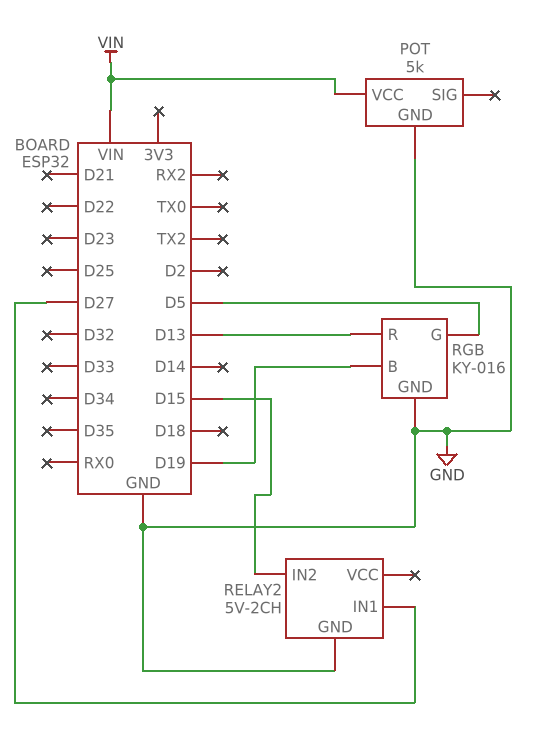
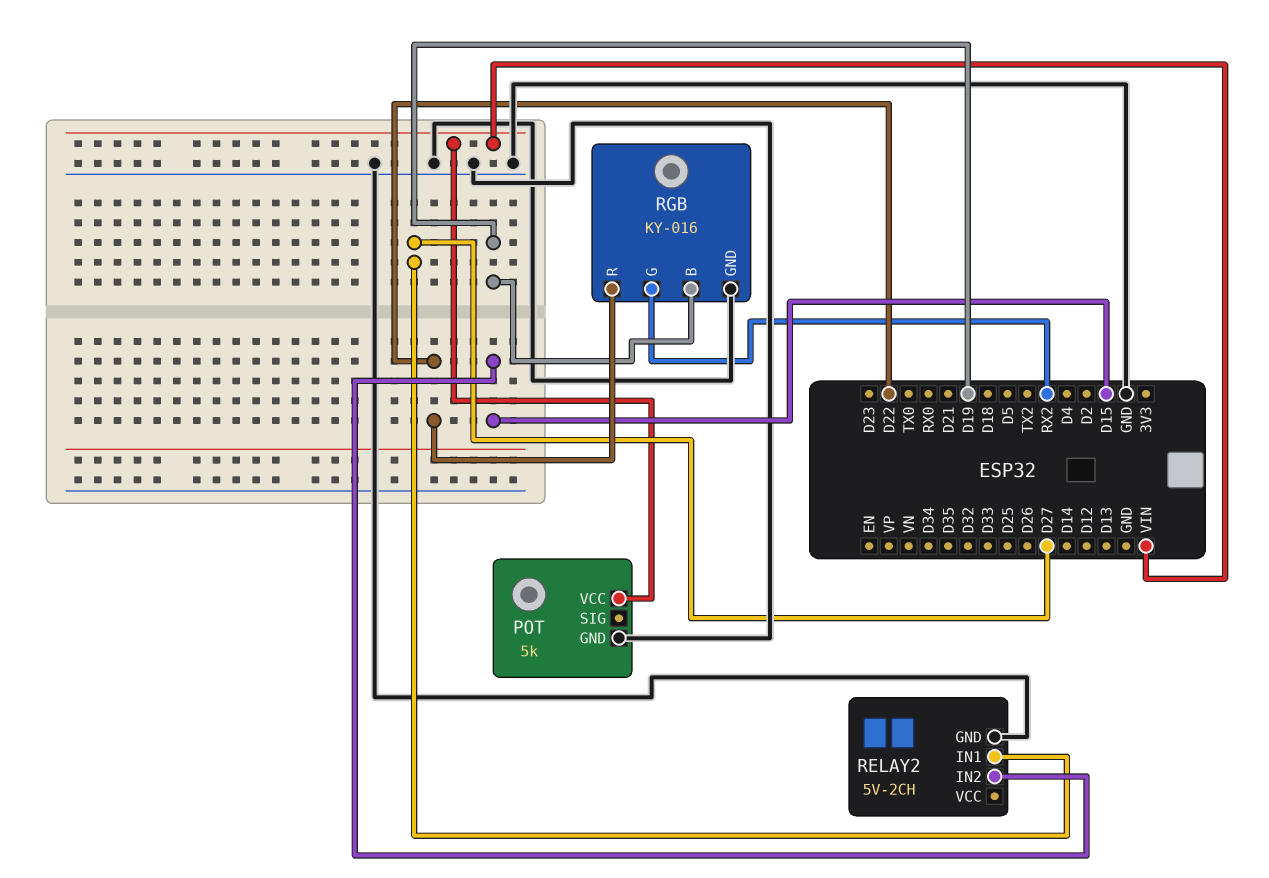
RGB pin G: D5 -> RX2
RGB pin R: D13 -> D22

